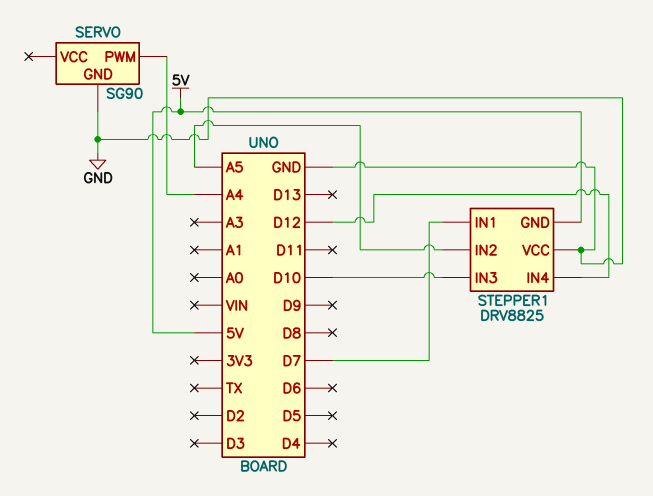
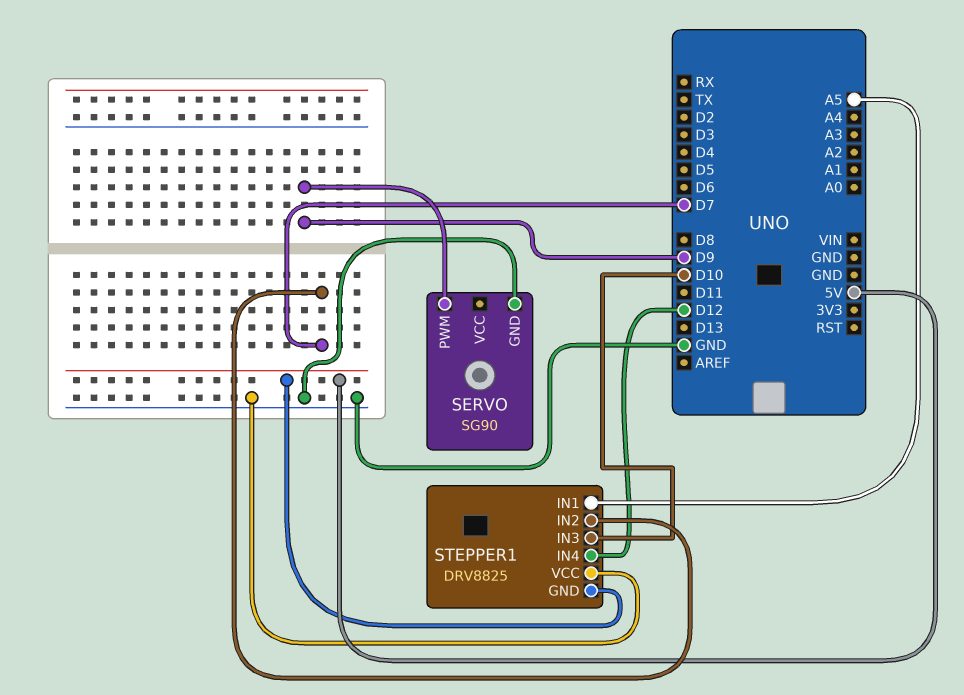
SERVO pin PWM: A4 -> D9
STEPPER1 pin IN1: D7 -> A5
STEPPER1 pin IN2: A5 -> D7

